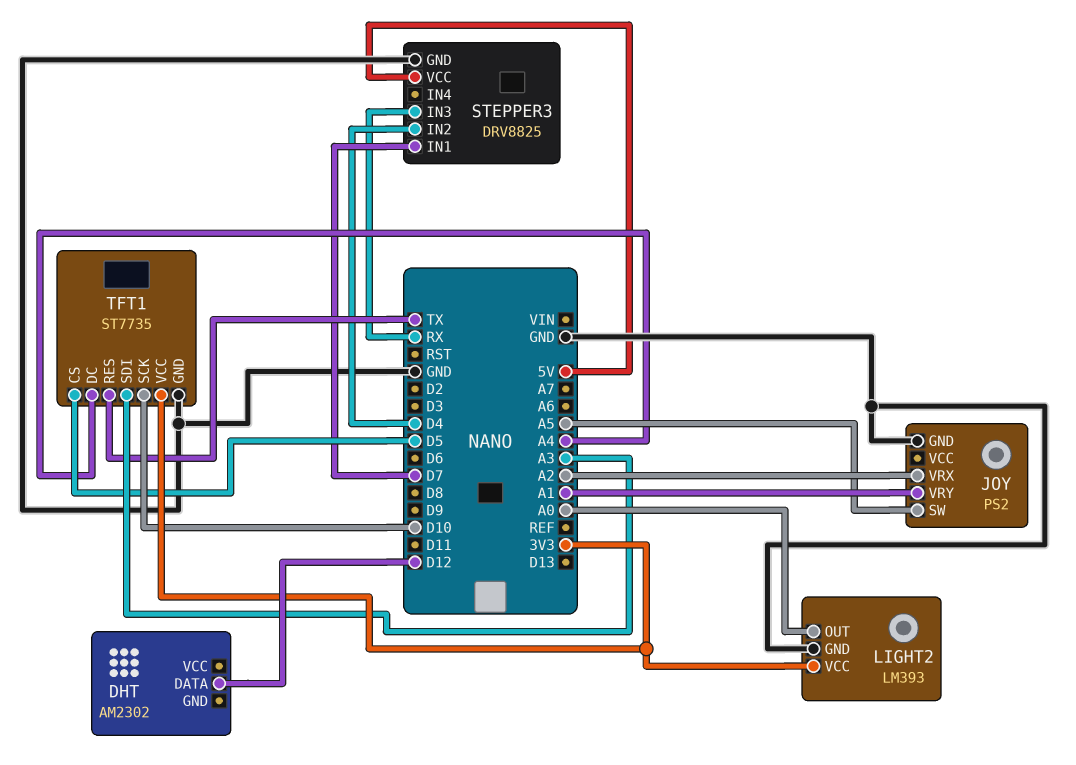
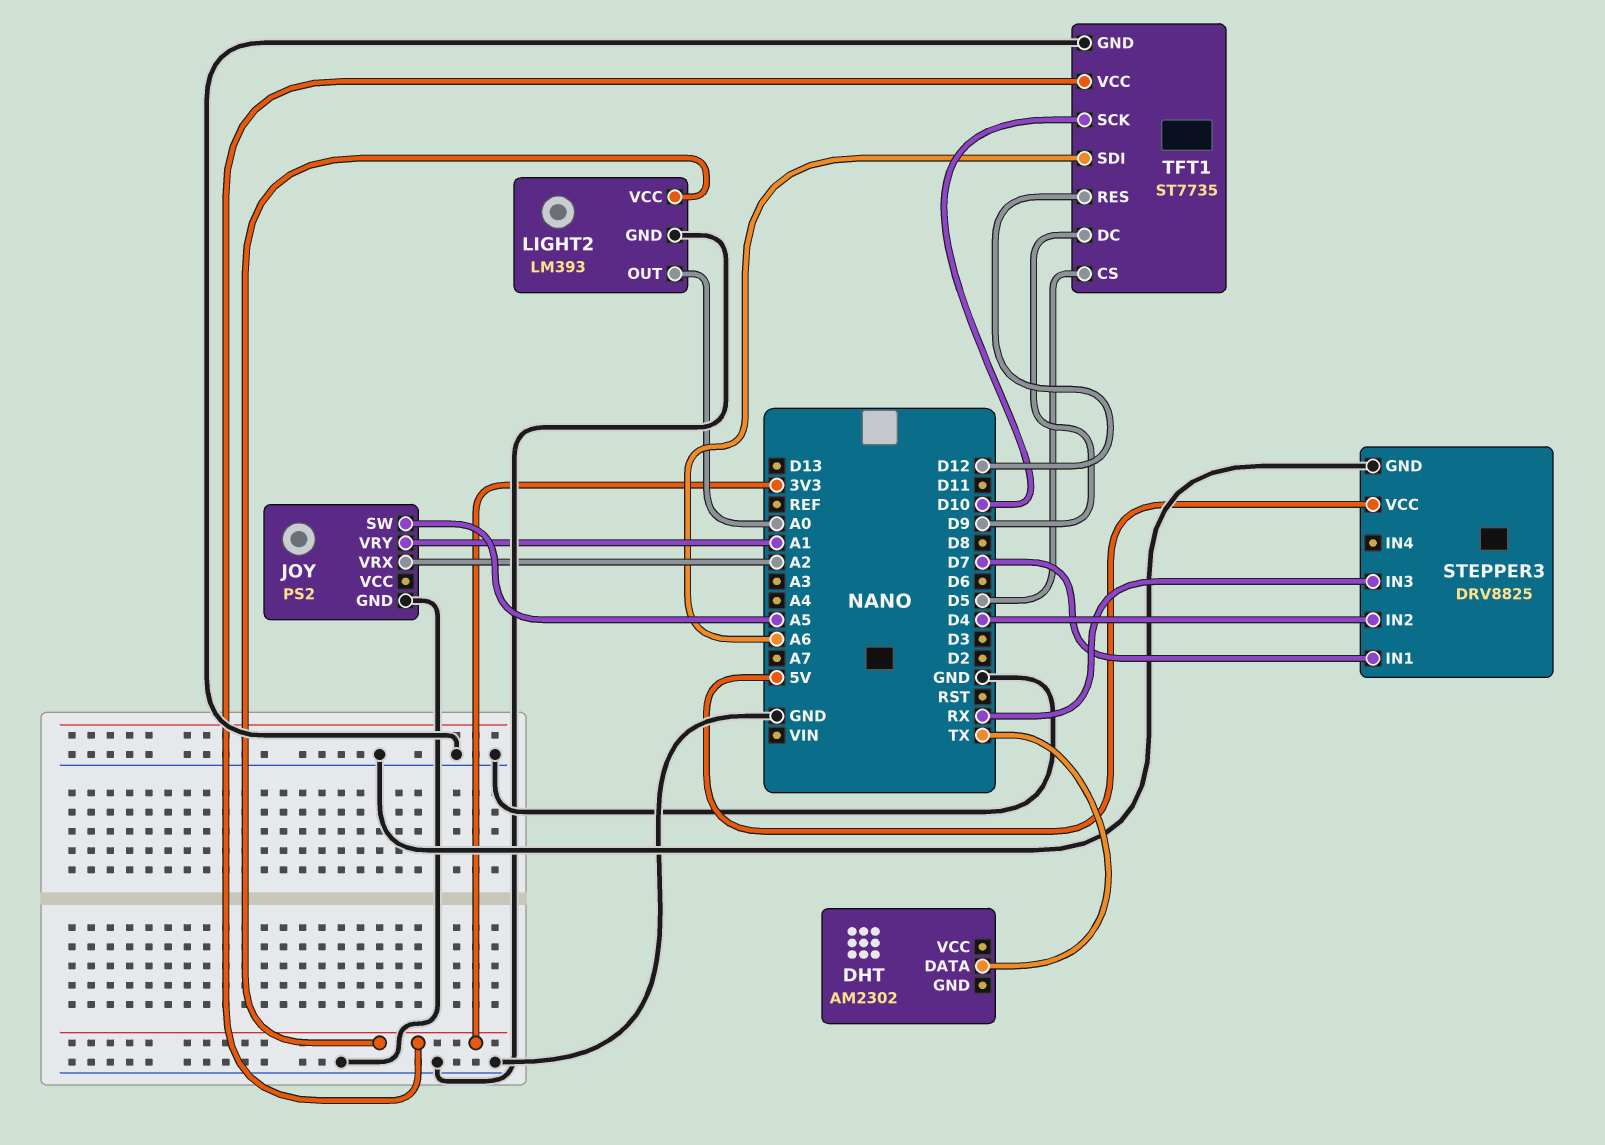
DHT pin DATA: D12 -> TX
TFT1 pin DC: A4 -> D9
TFT1 pin RES: TX -> D12
TFT1 pin SDI: A3 -> A6

